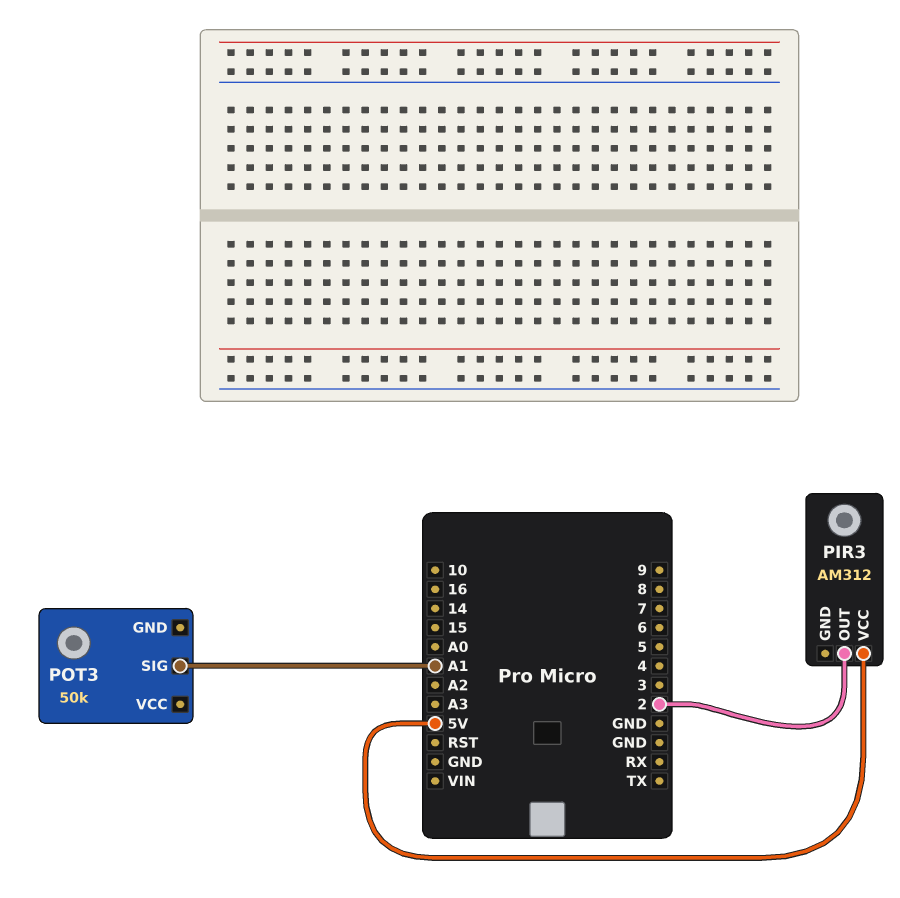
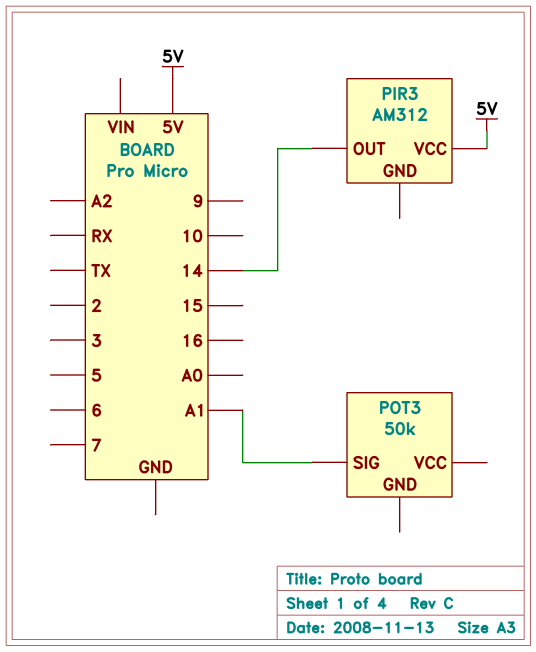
PIR3 pin OUT: 2 -> 14

